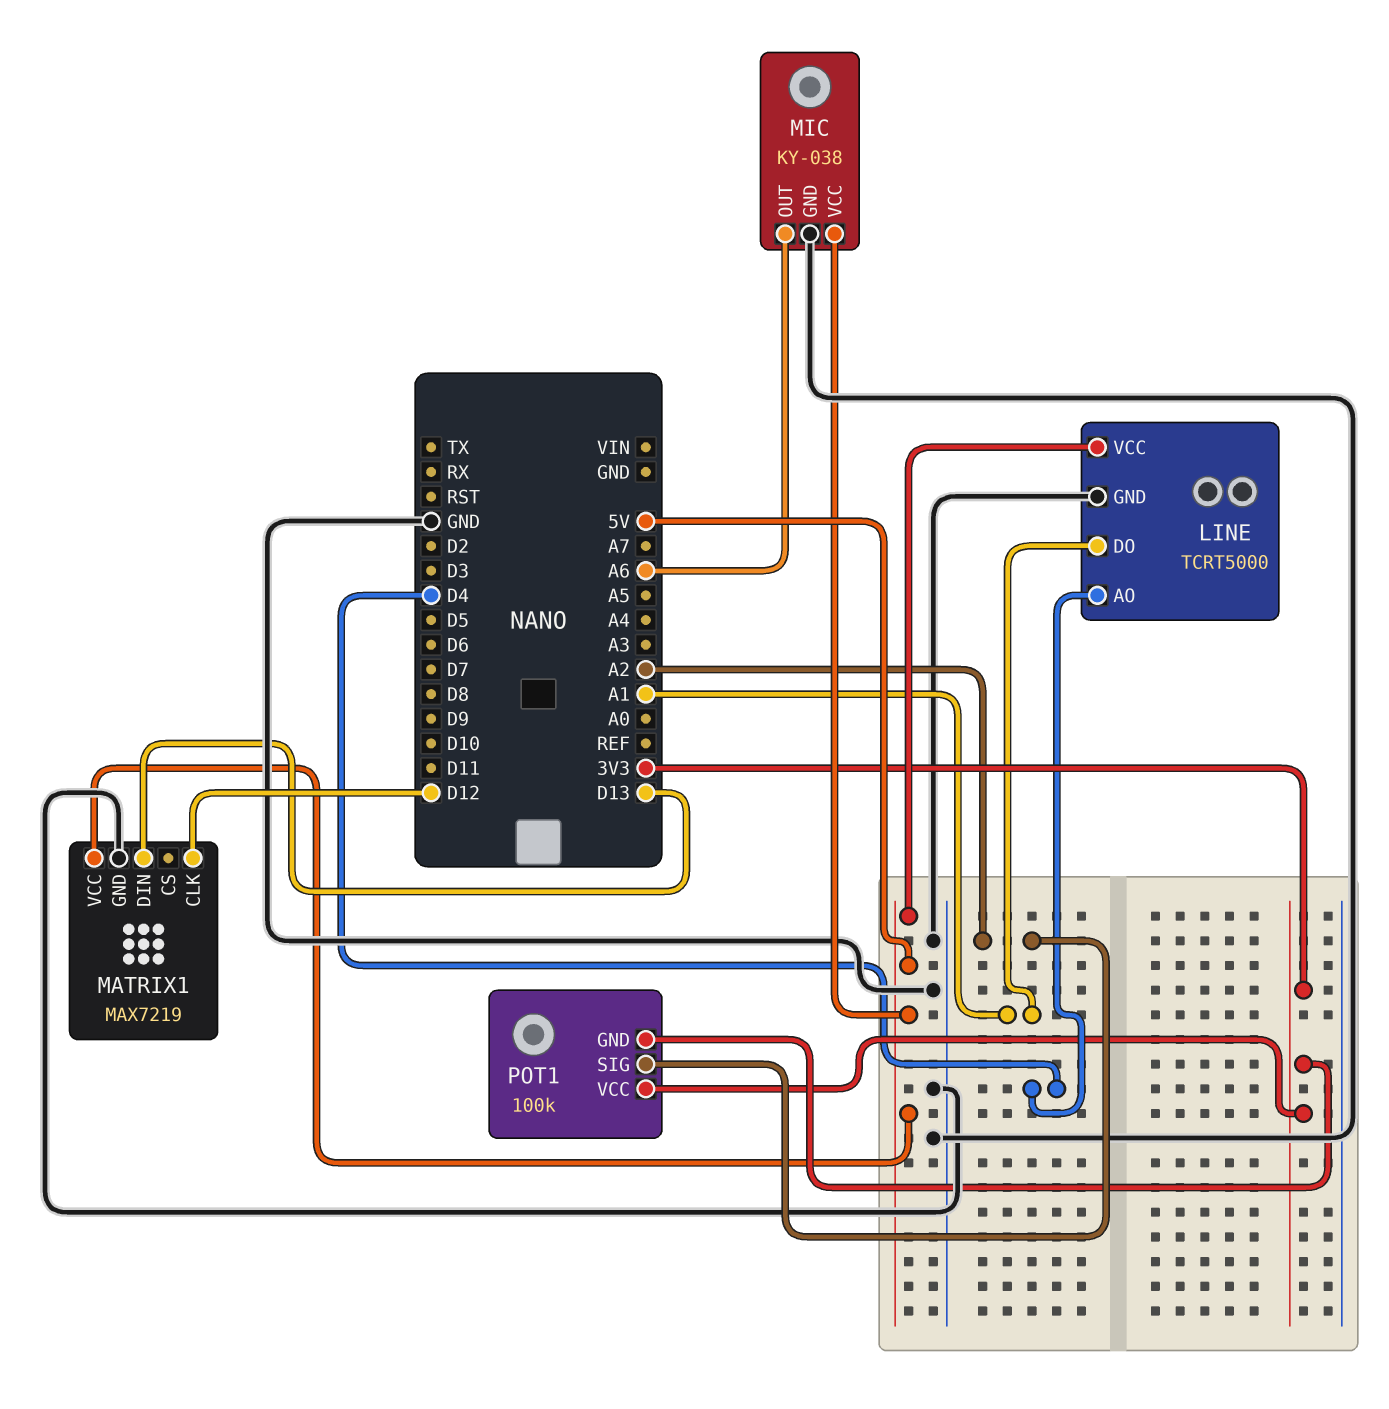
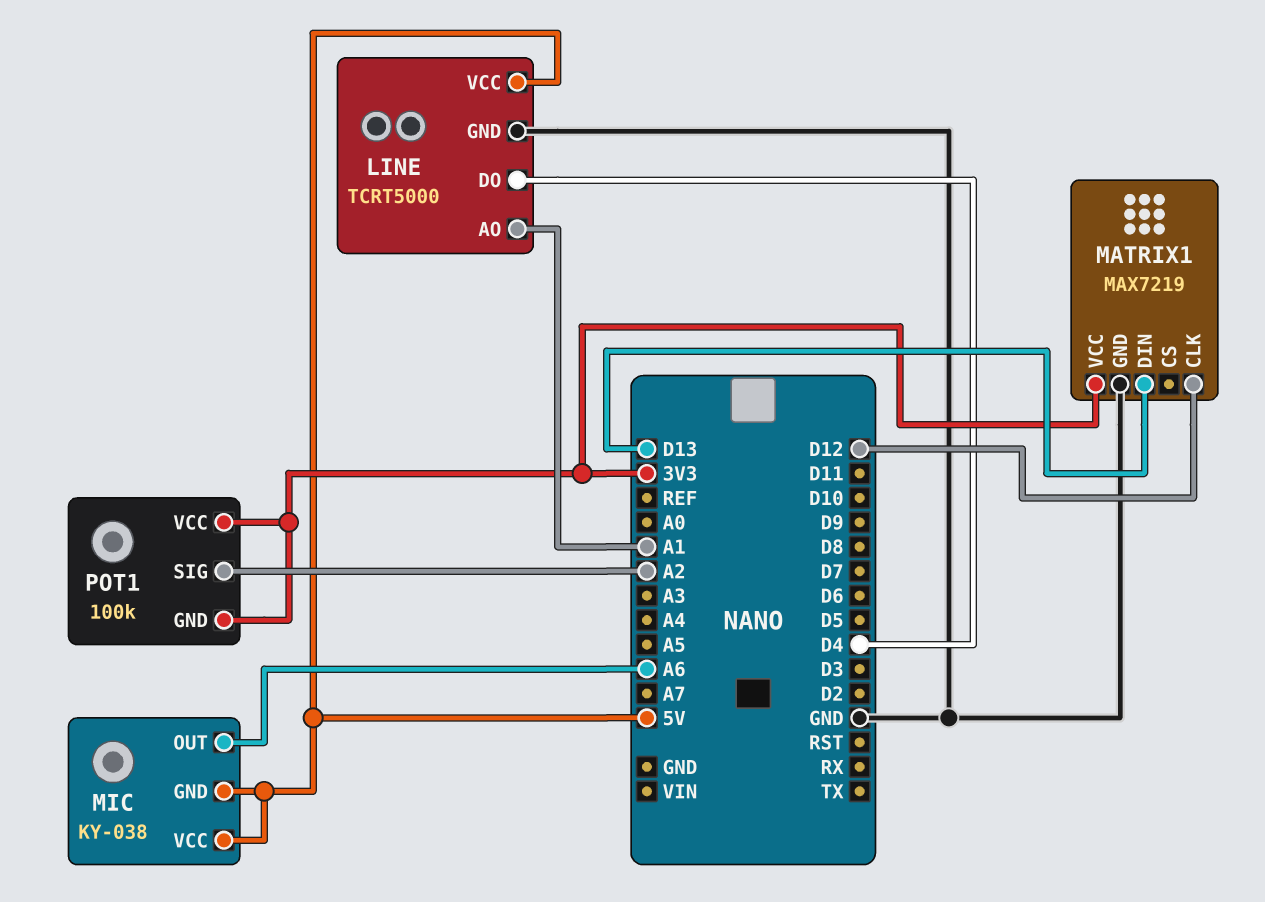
LINE pin AO: D4 -> A1
LINE pin DO: A1 -> D4
MATRIX1 pin VCC: 5V -> 3V3
MIC pin GND: GND -> 5V

